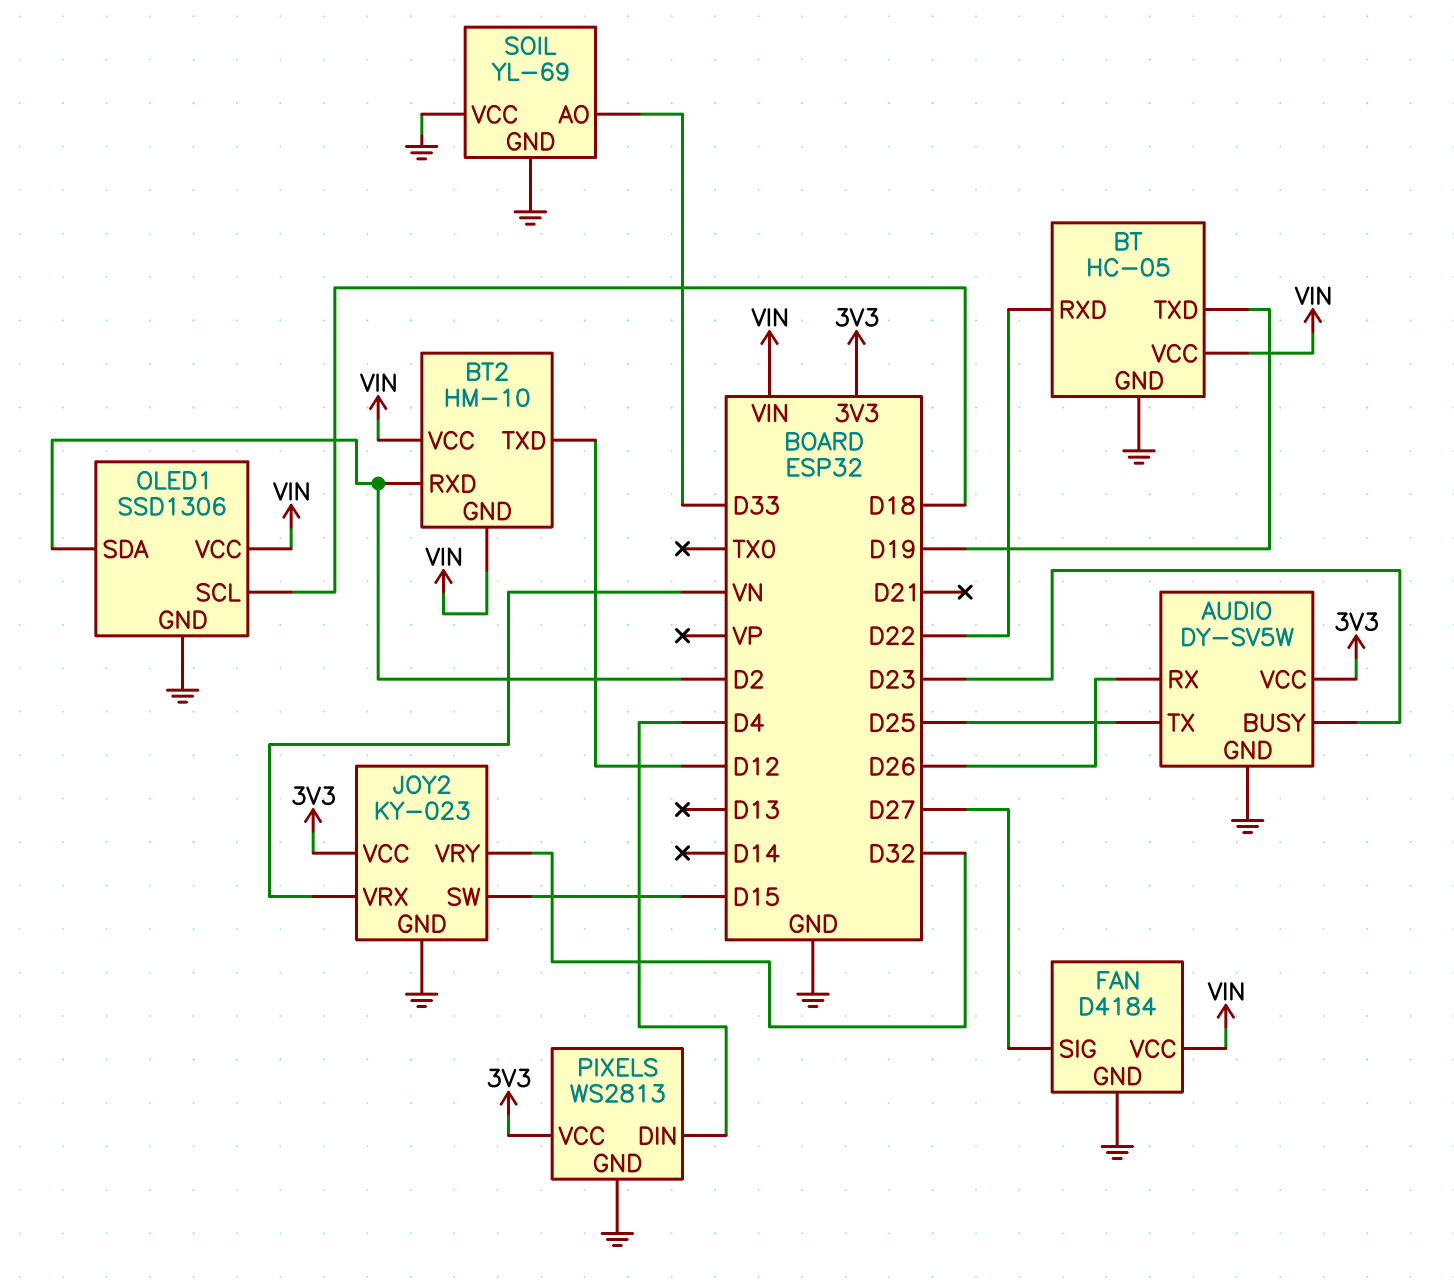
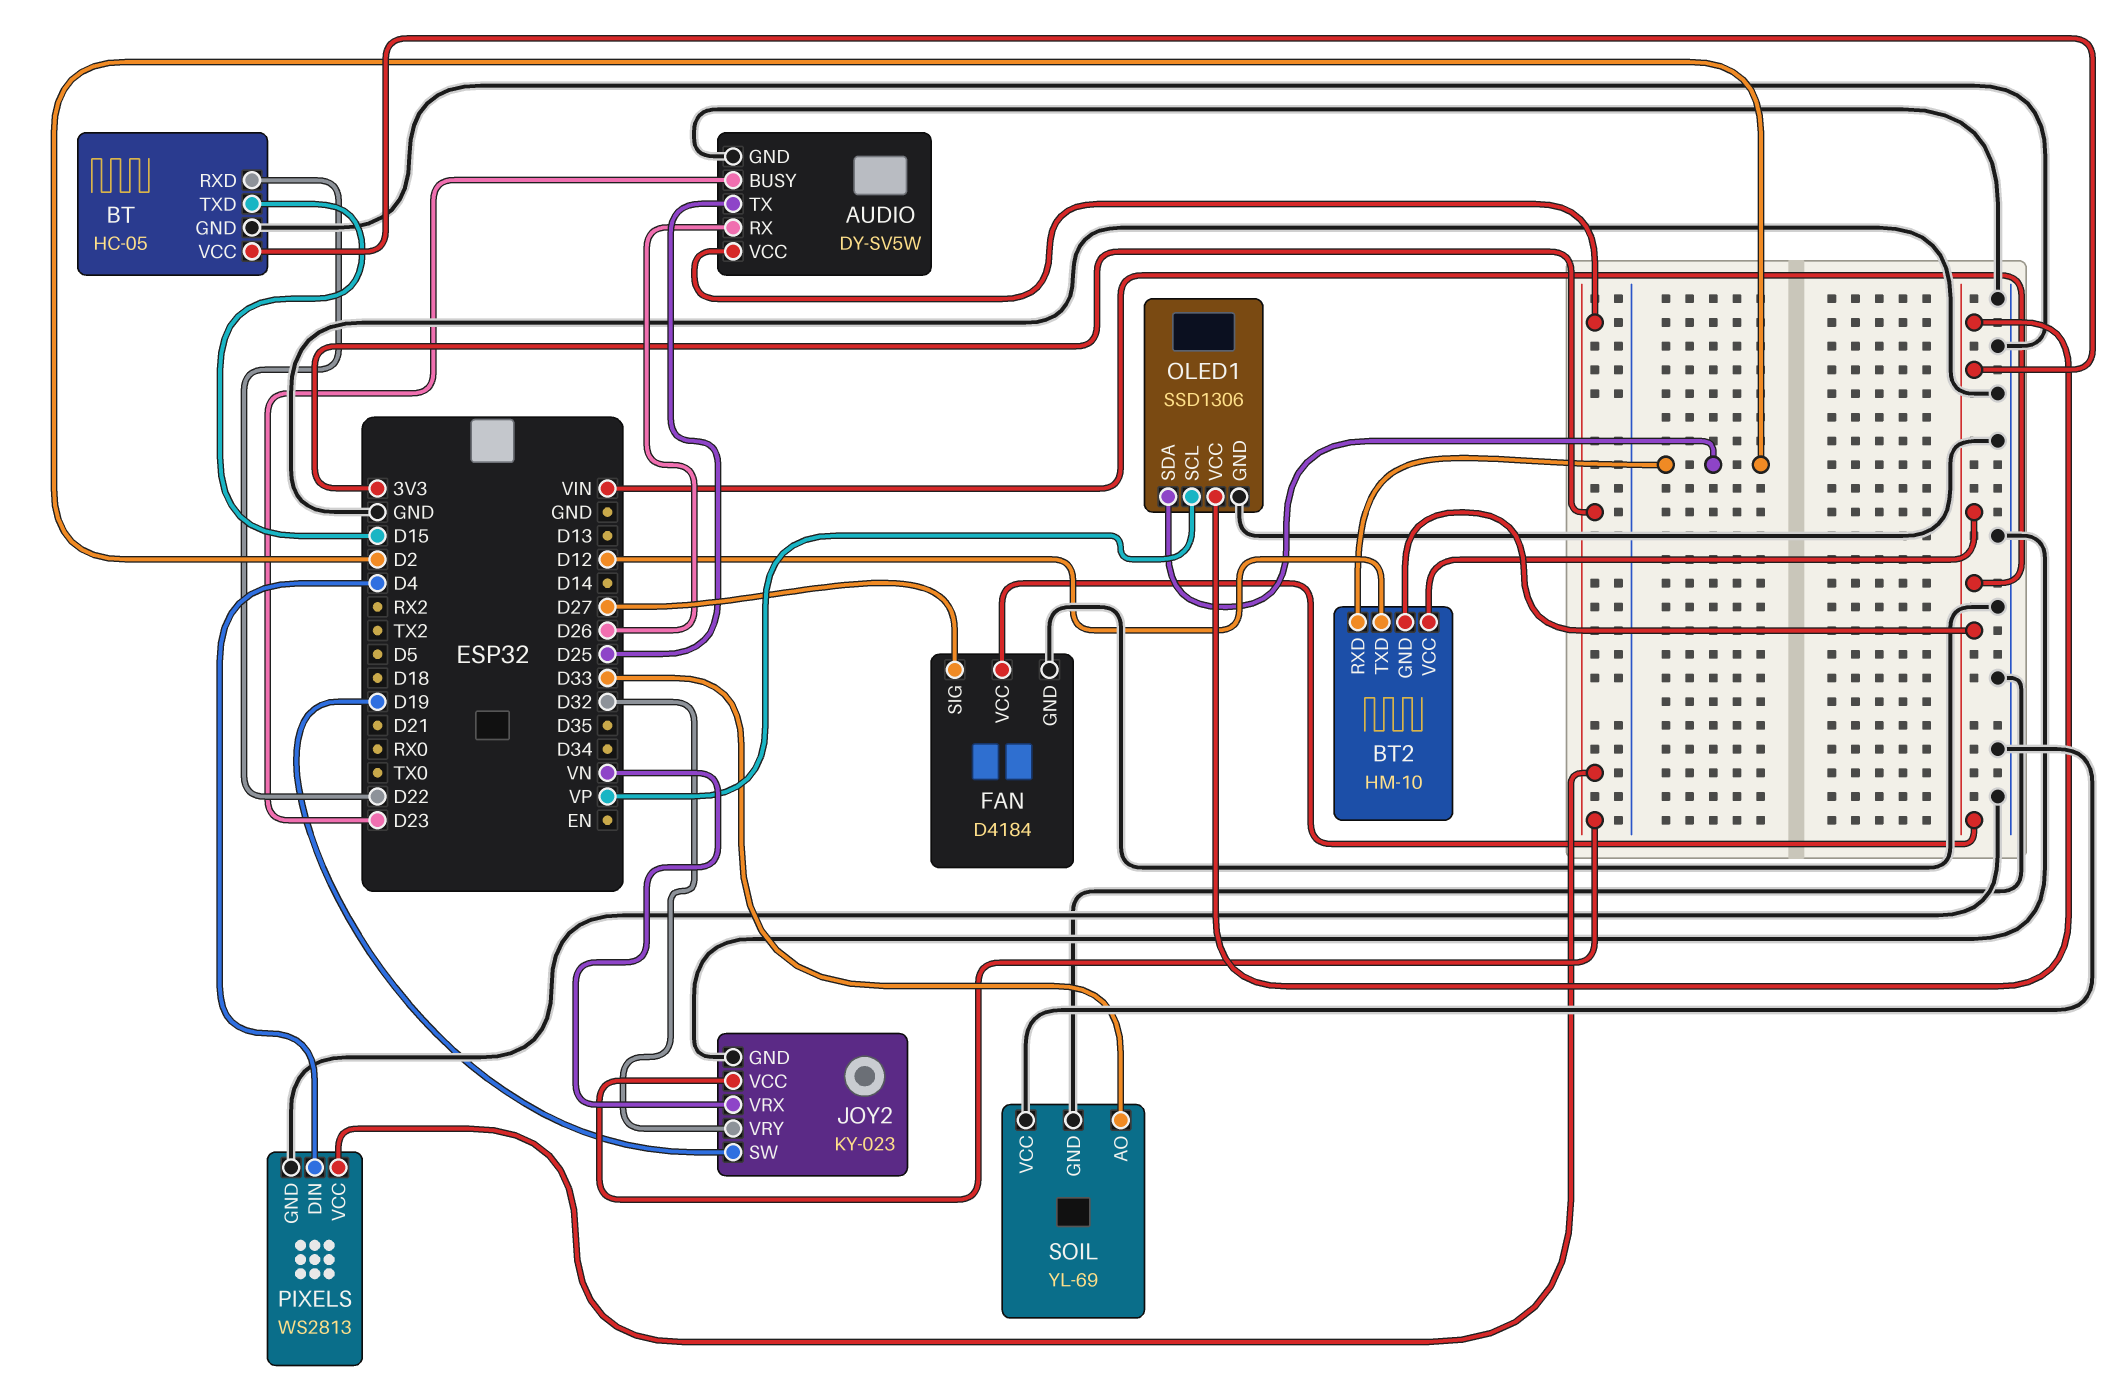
BT pin TXD: D19 -> D15
JOY2 pin SW: D15 -> D19
OLED1 pin SCL: D18 -> VP

